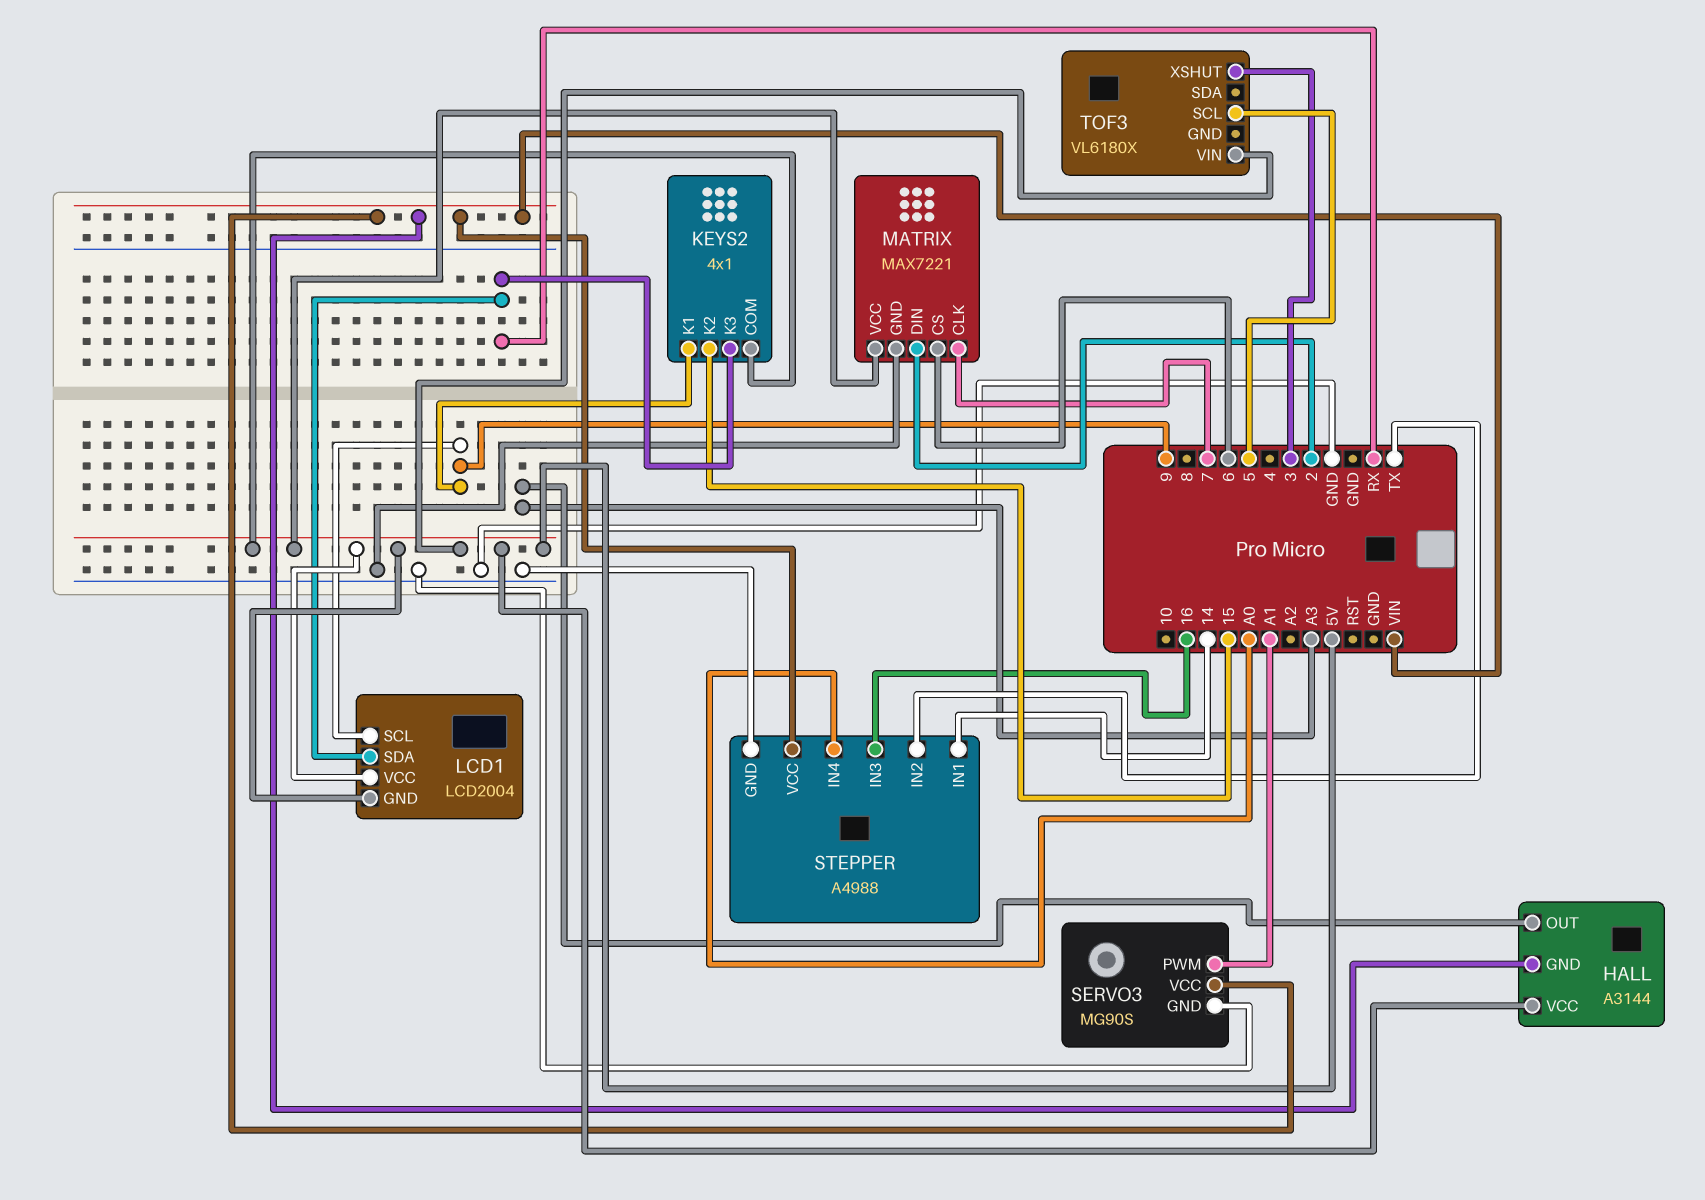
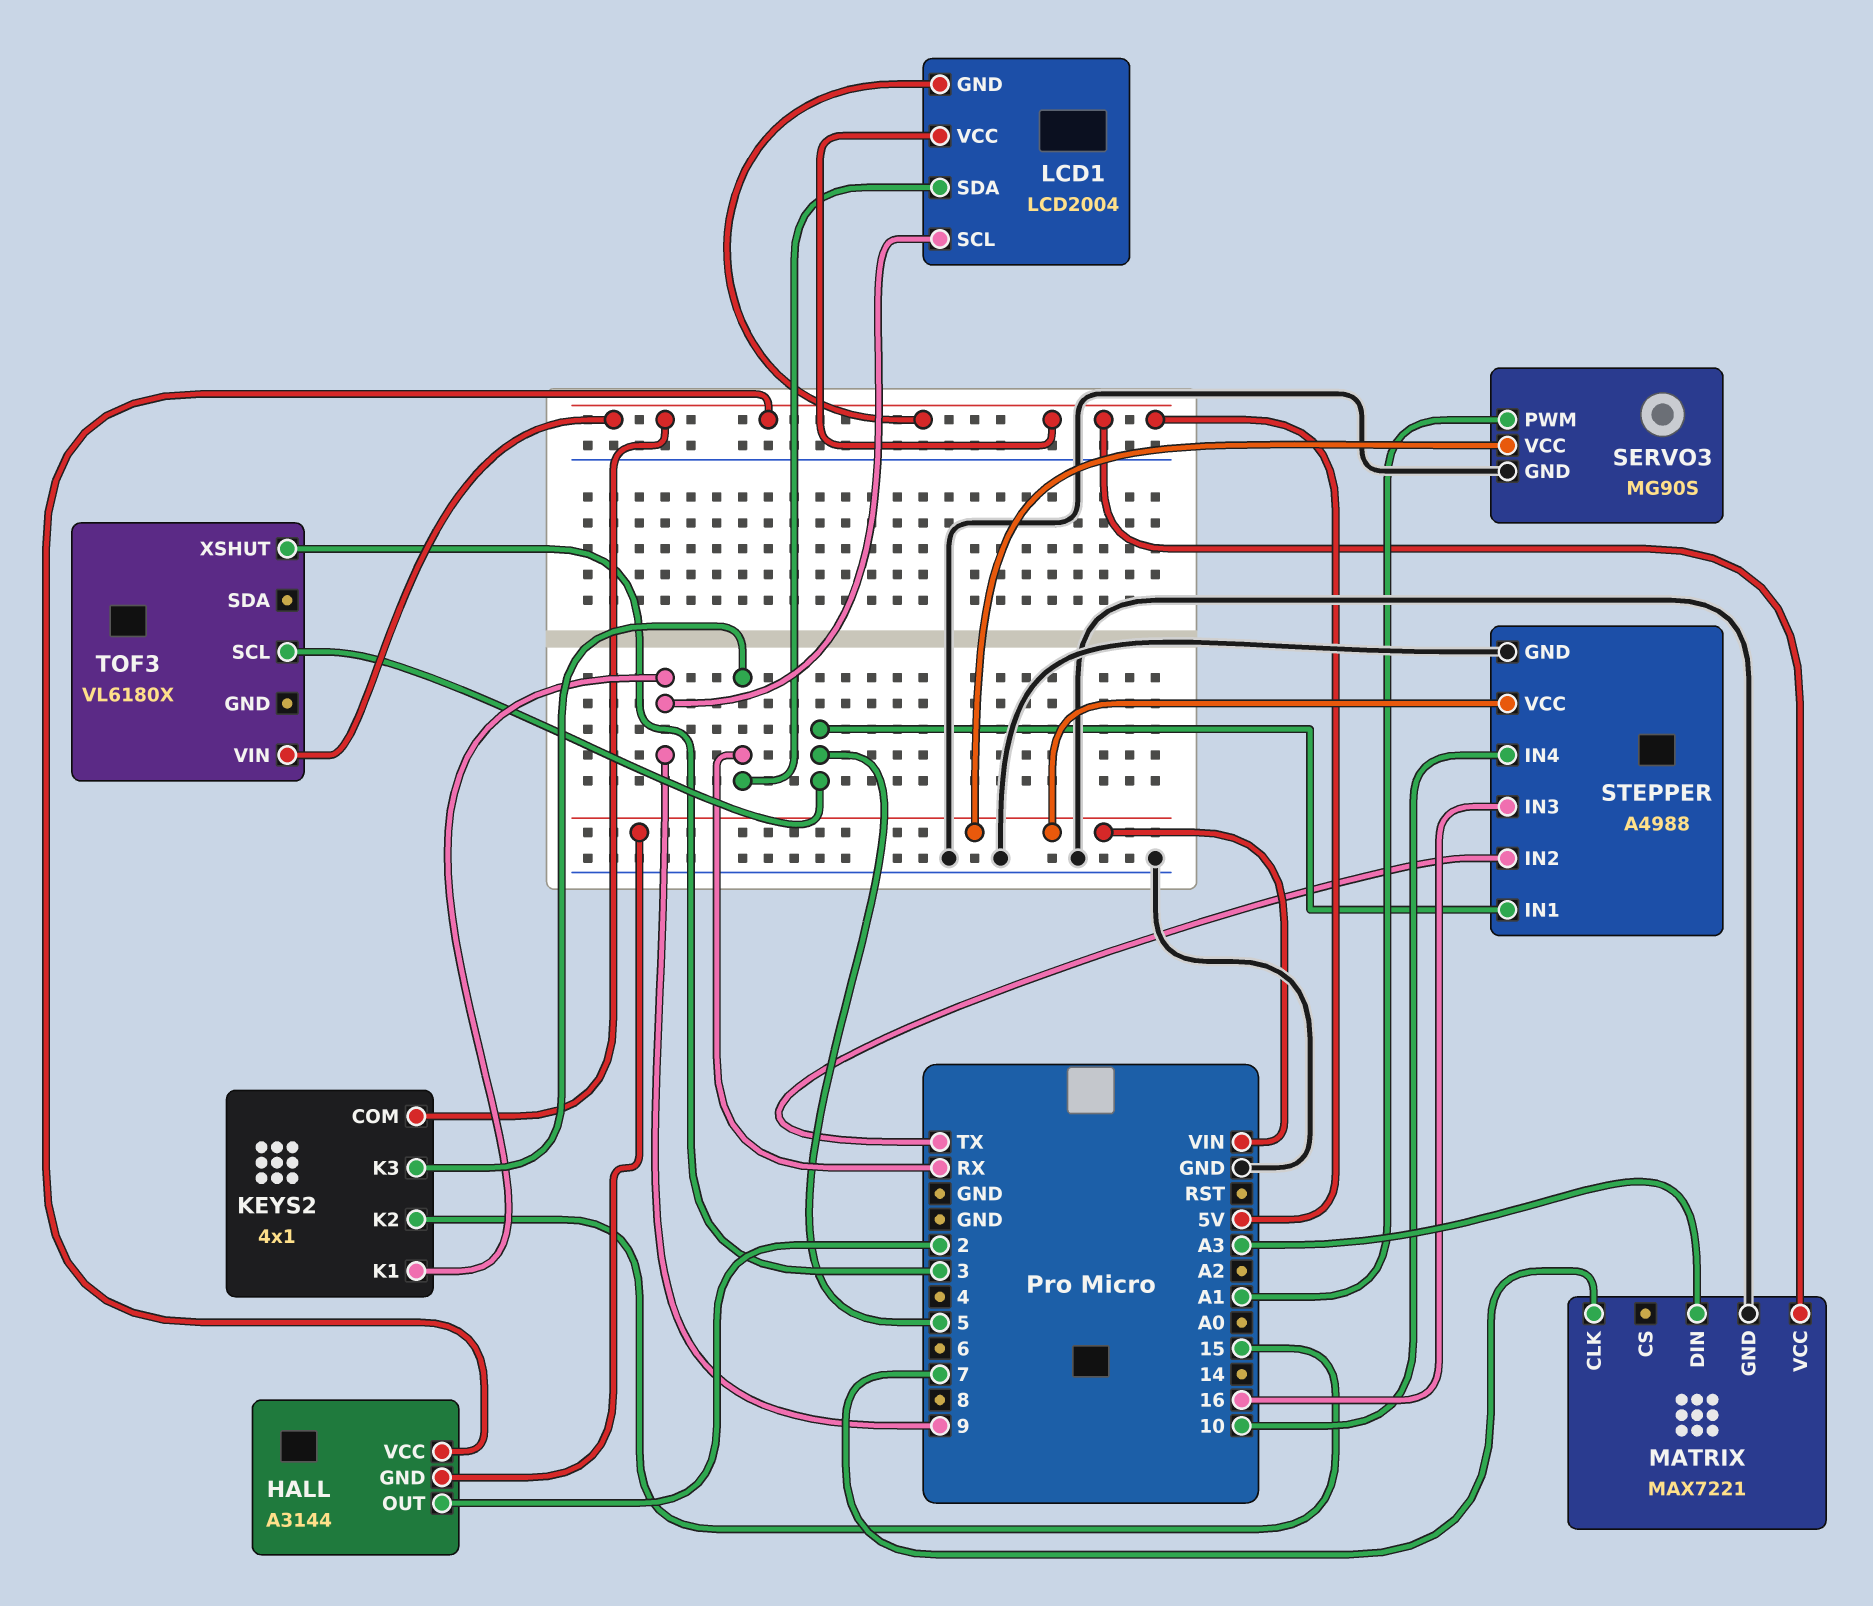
HALL pin OUT: A3 -> 2
MATRIX pin CS: 6 -> none
MATRIX pin DIN: 2 -> A3
STEPPER pin IN1: 14 -> 5
STEPPER pin IN4: A0 -> 10

